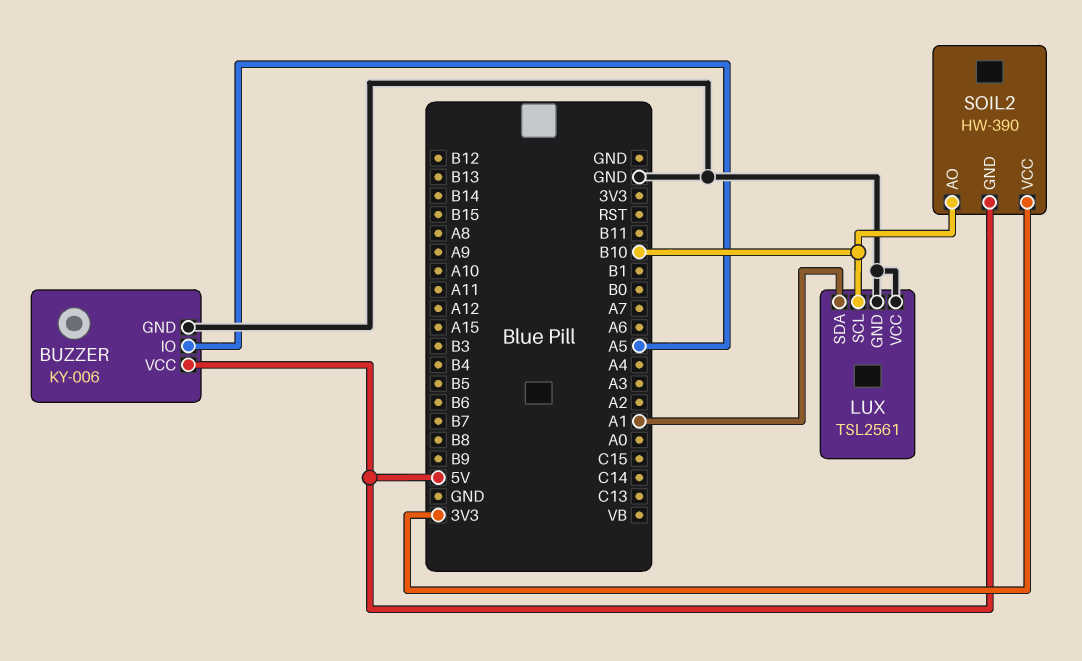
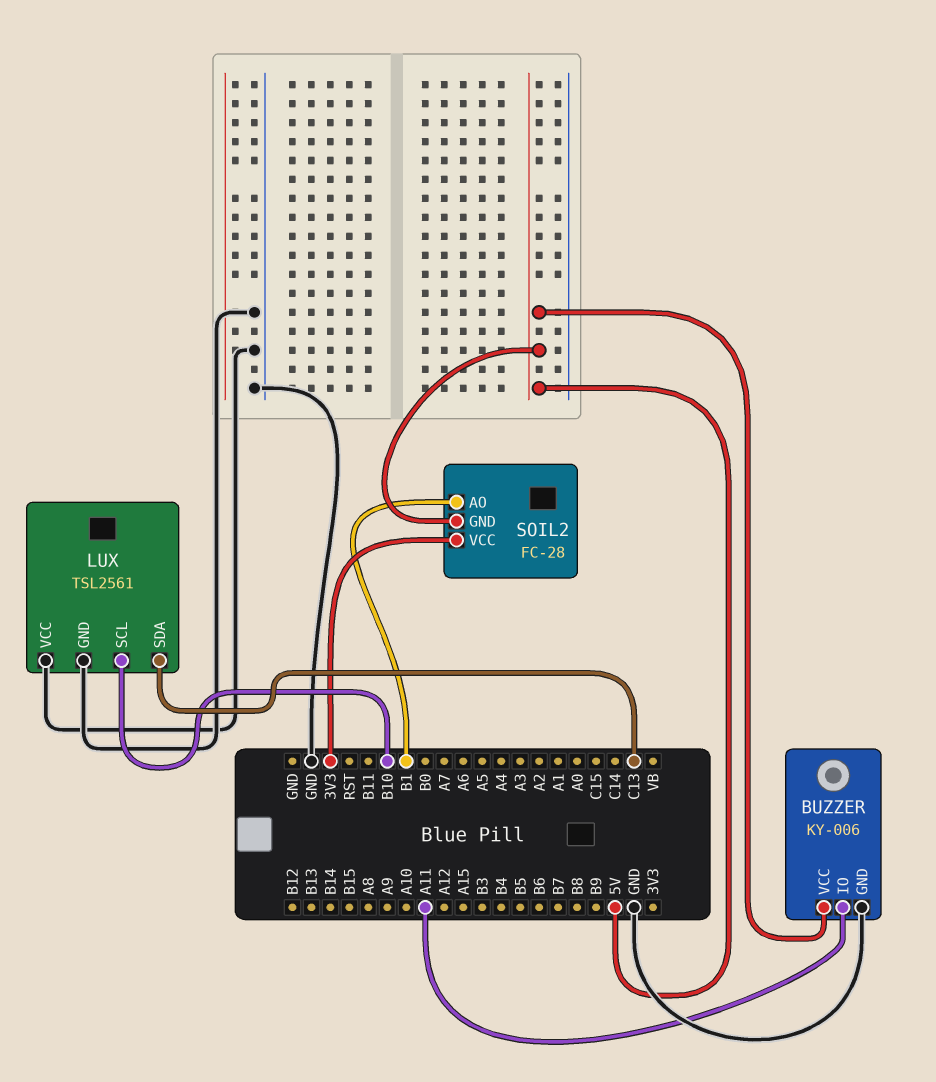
BUZZER pin IO: A5 -> A11
LUX pin SDA: A1 -> C13
SOIL2: HW-390 -> FC-28
SOIL2 pin AO: B10 -> B1

